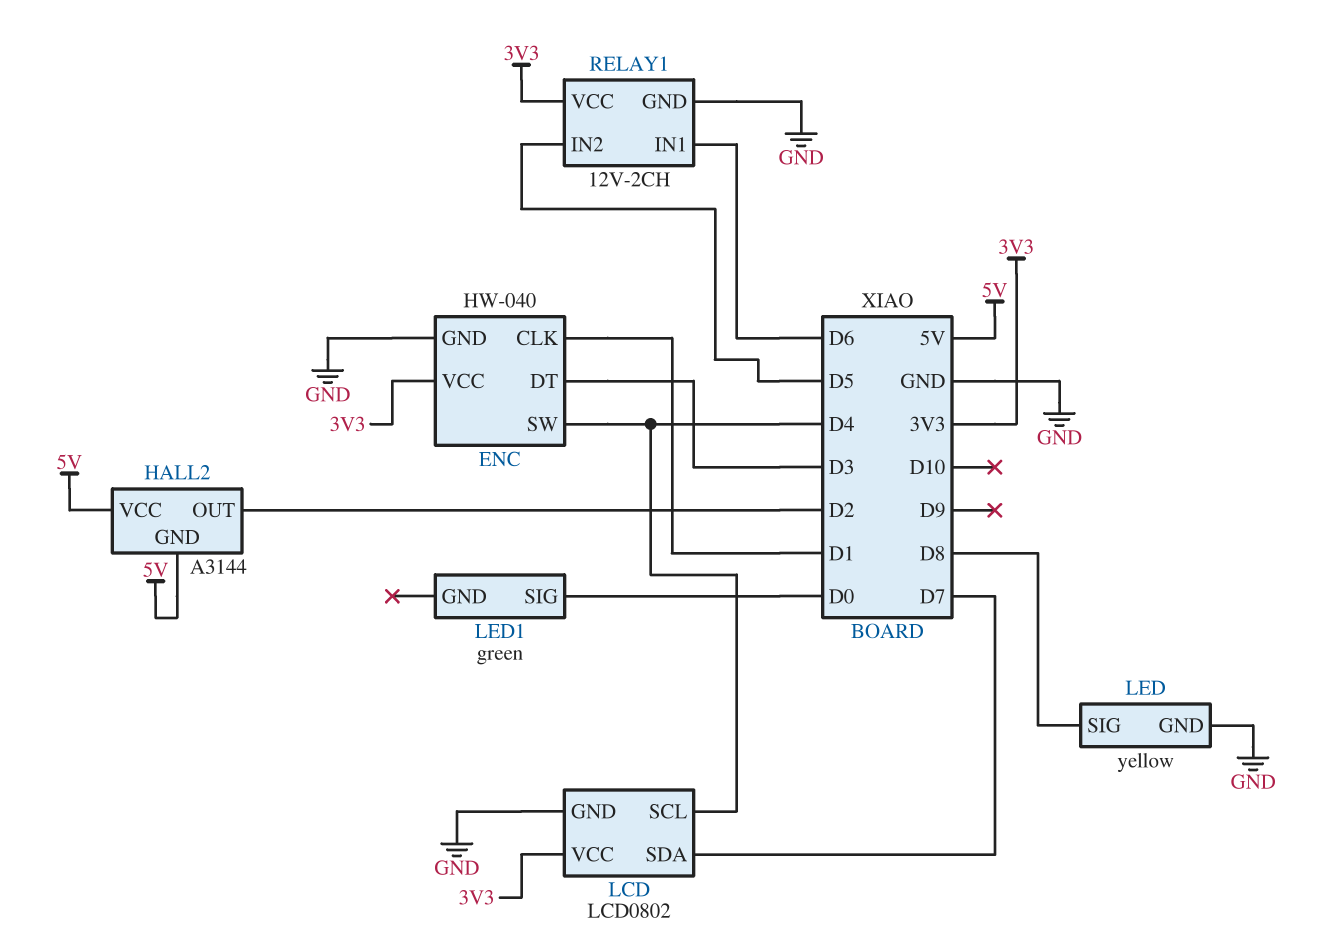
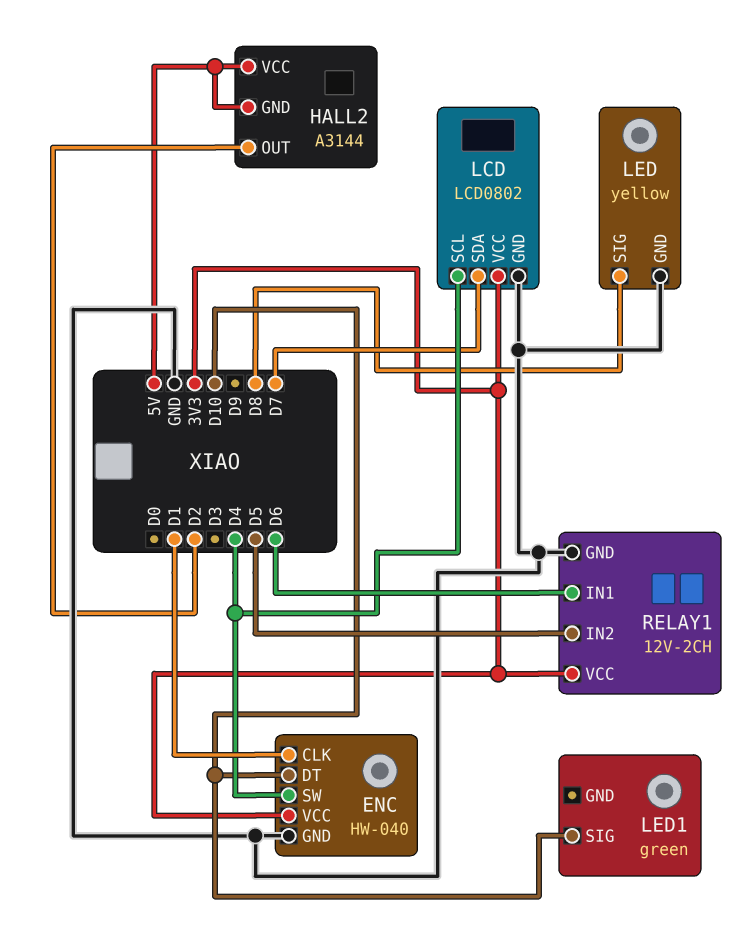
ENC pin DT: D3 -> D10
LED1 pin SIG: D0 -> D10

